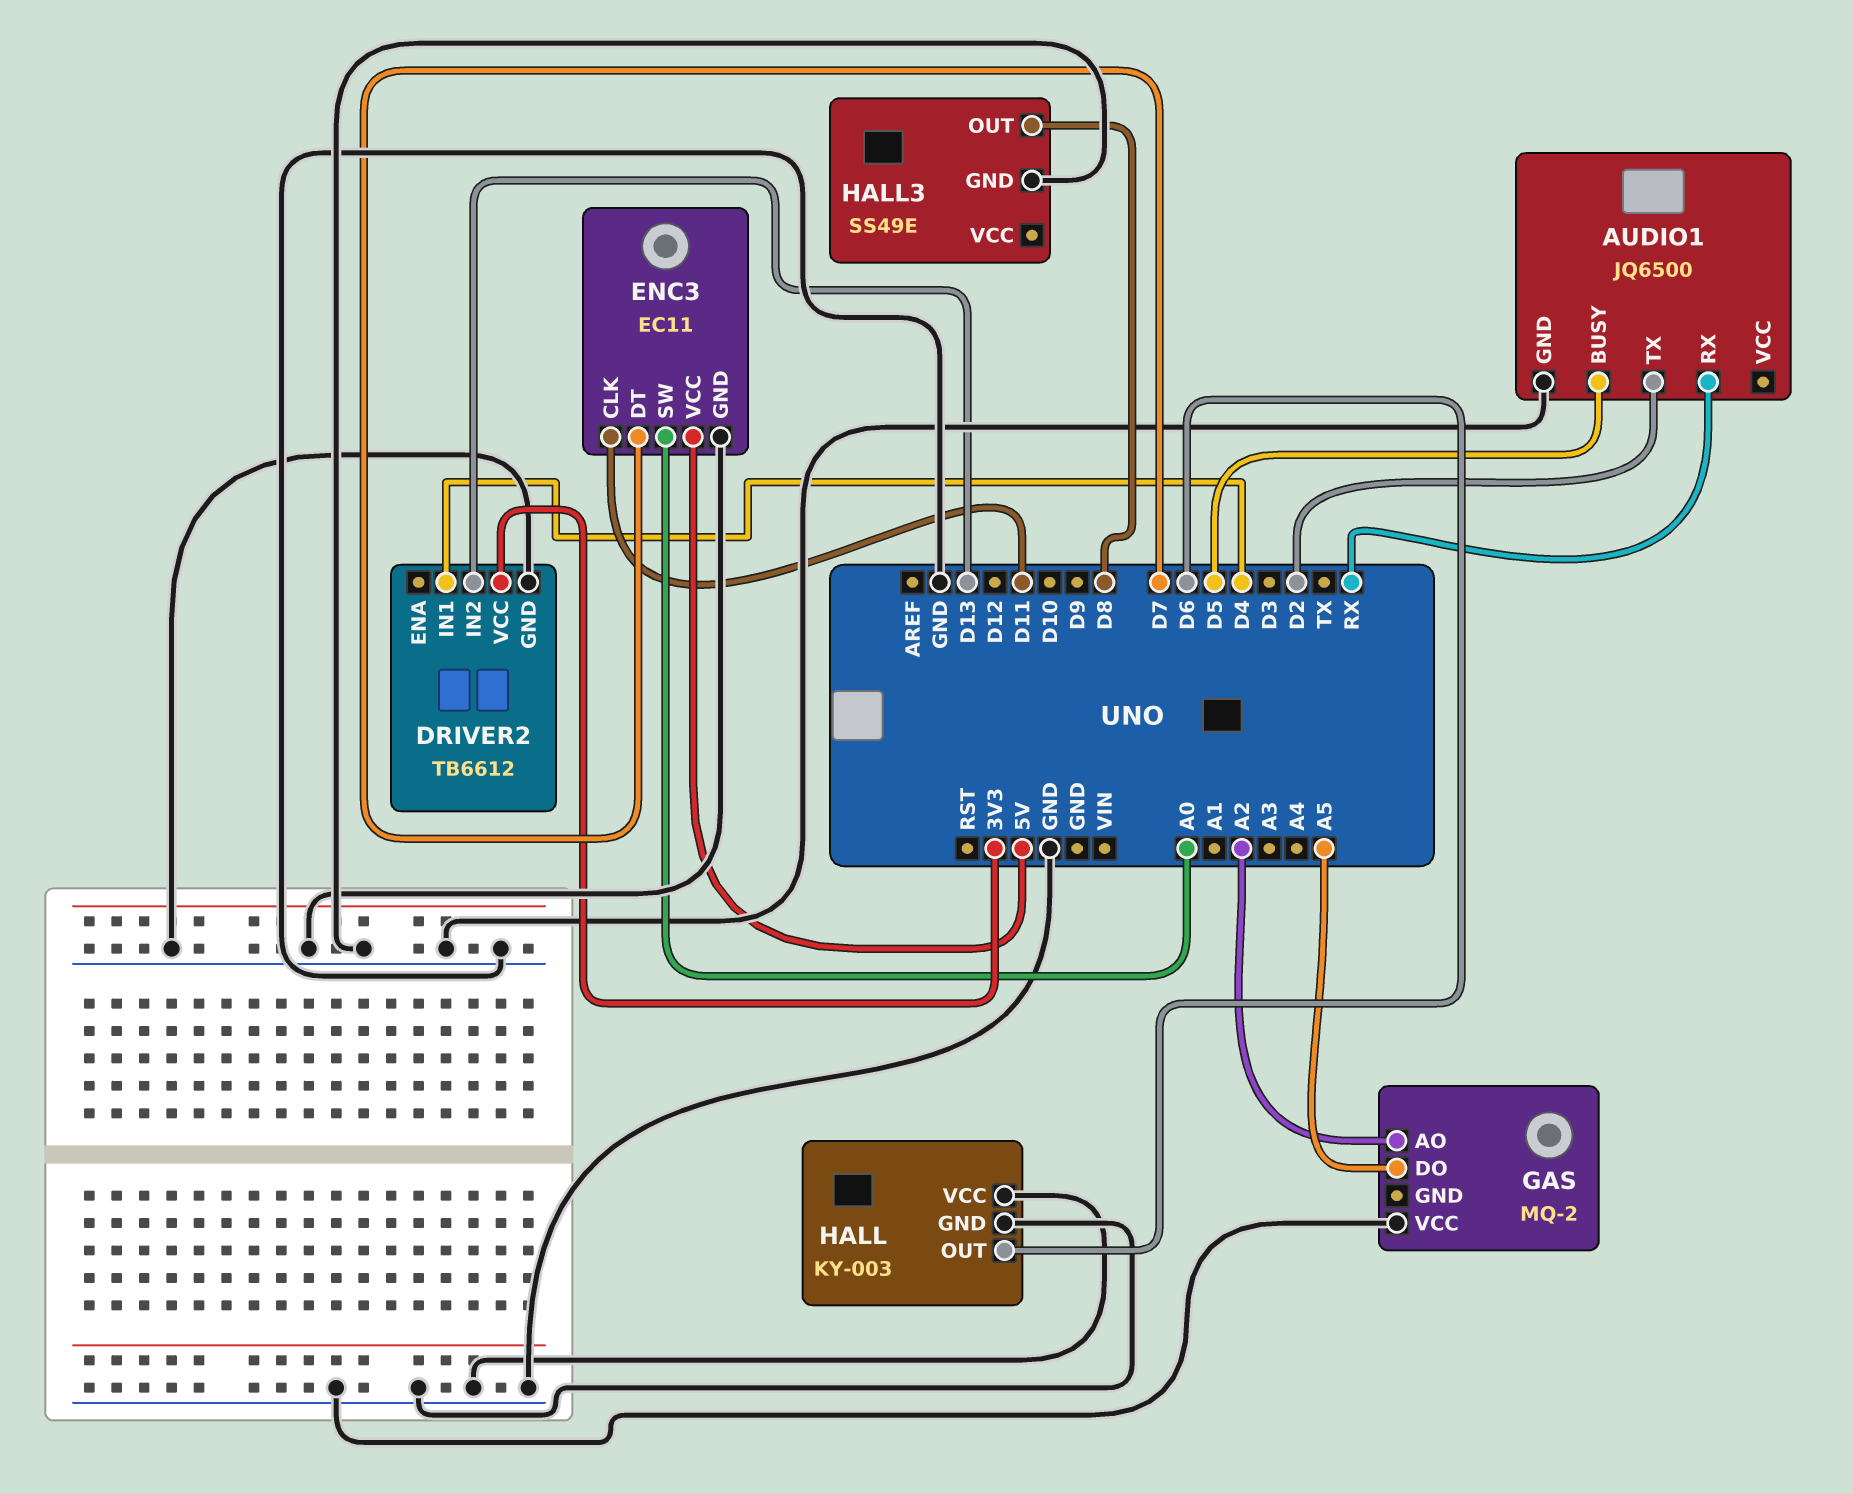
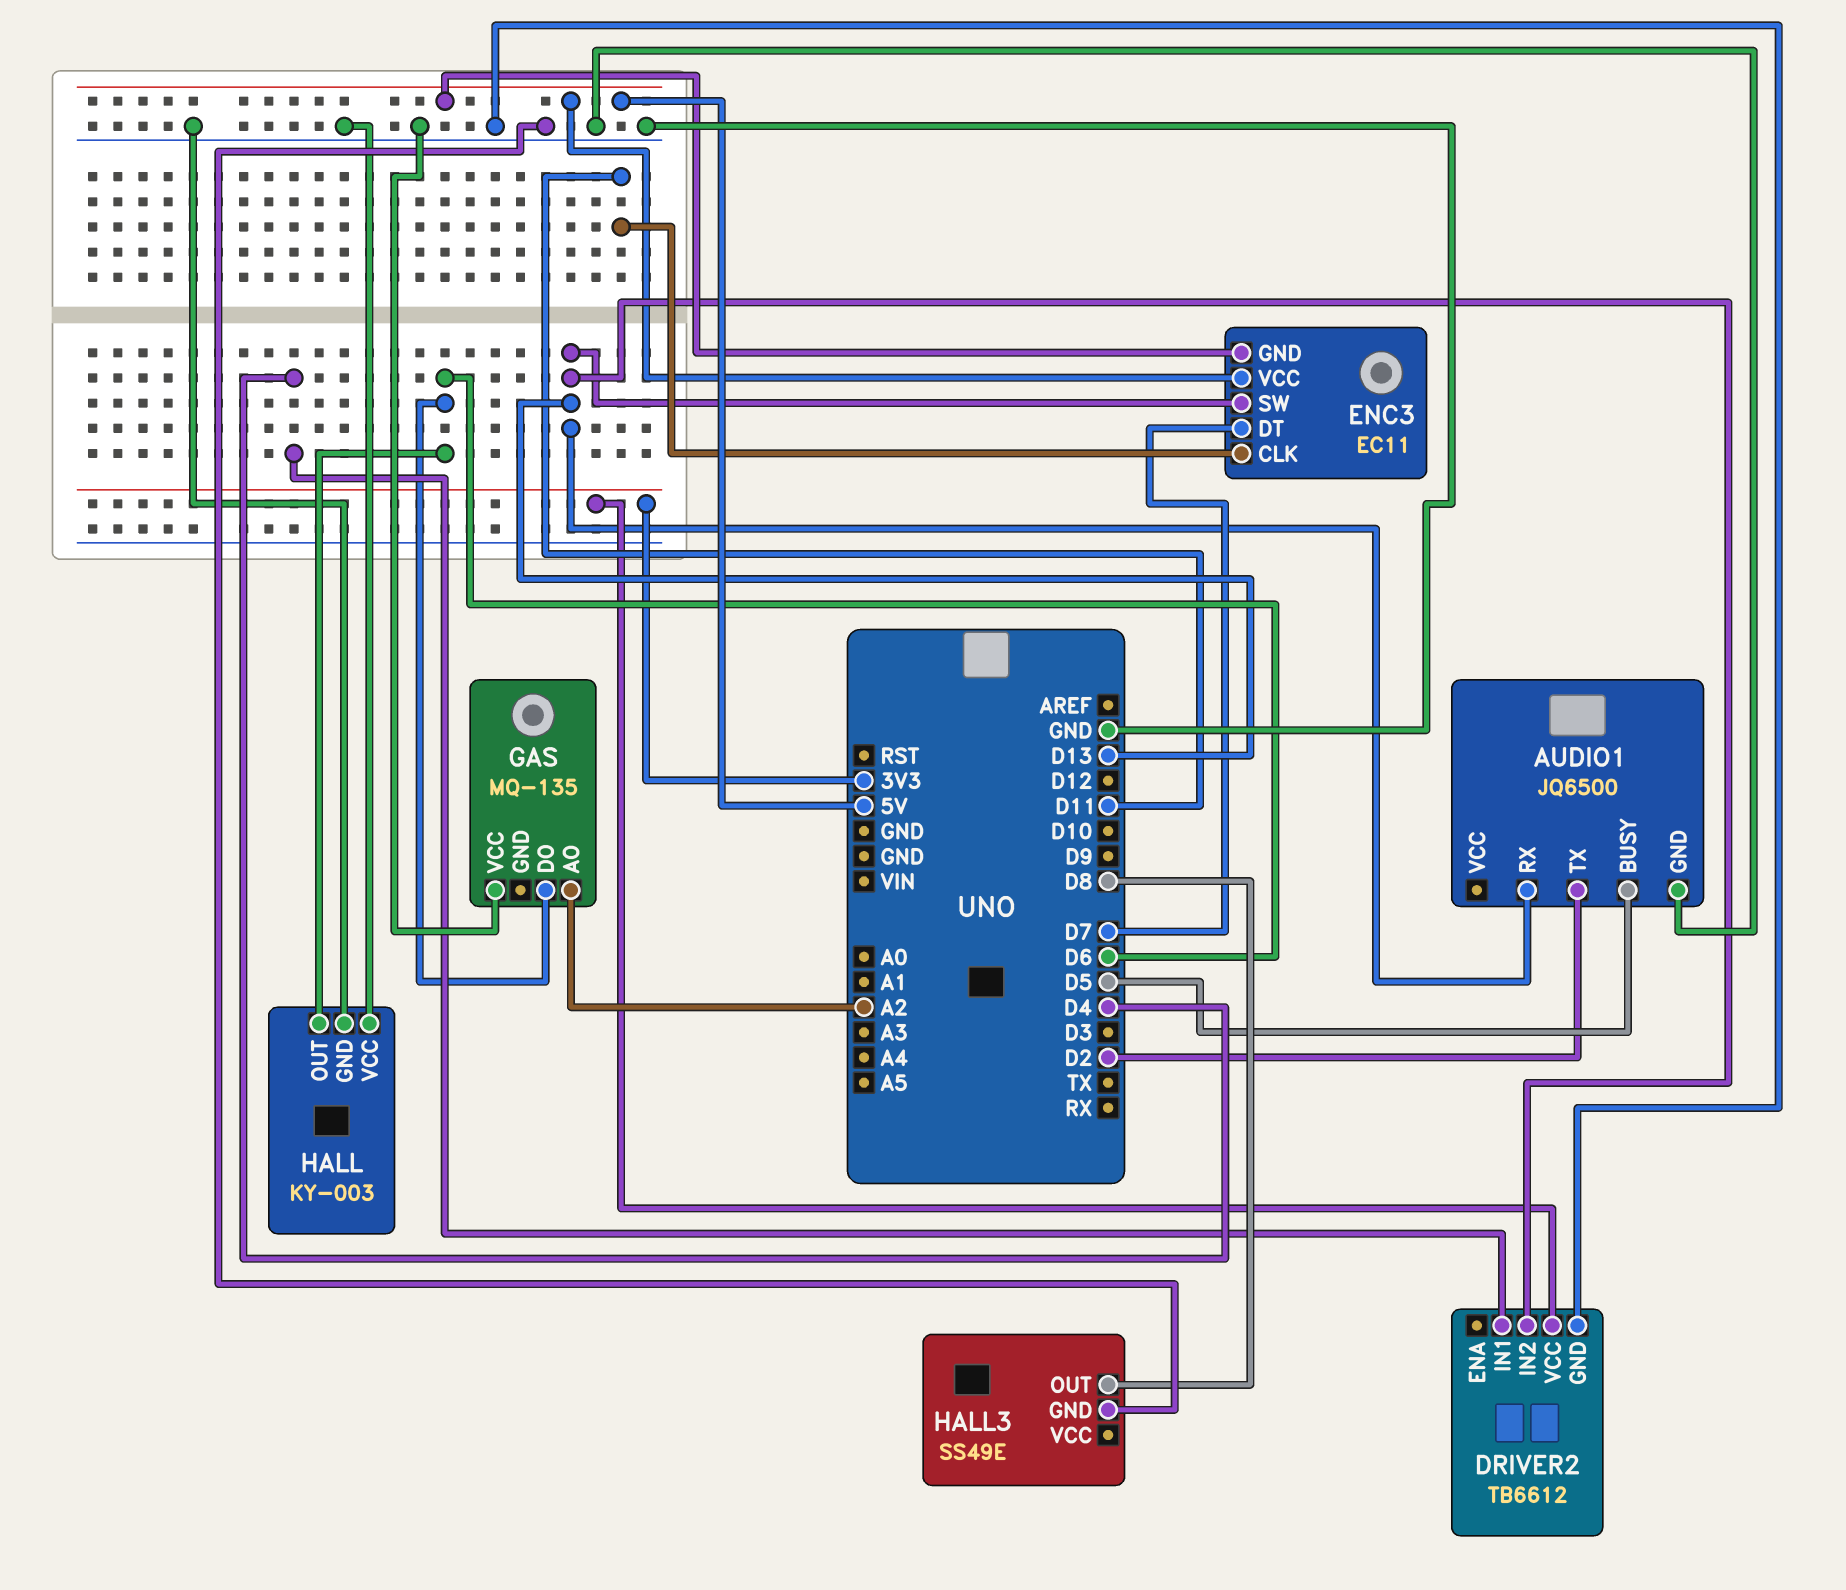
AUDIO1 pin RX: RX -> D13
ENC3 pin GND: GND -> 5V
ENC3 pin SW: A0 -> D13
GAS: MQ-2 -> MQ-135
GAS pin DO: A5 -> D6

